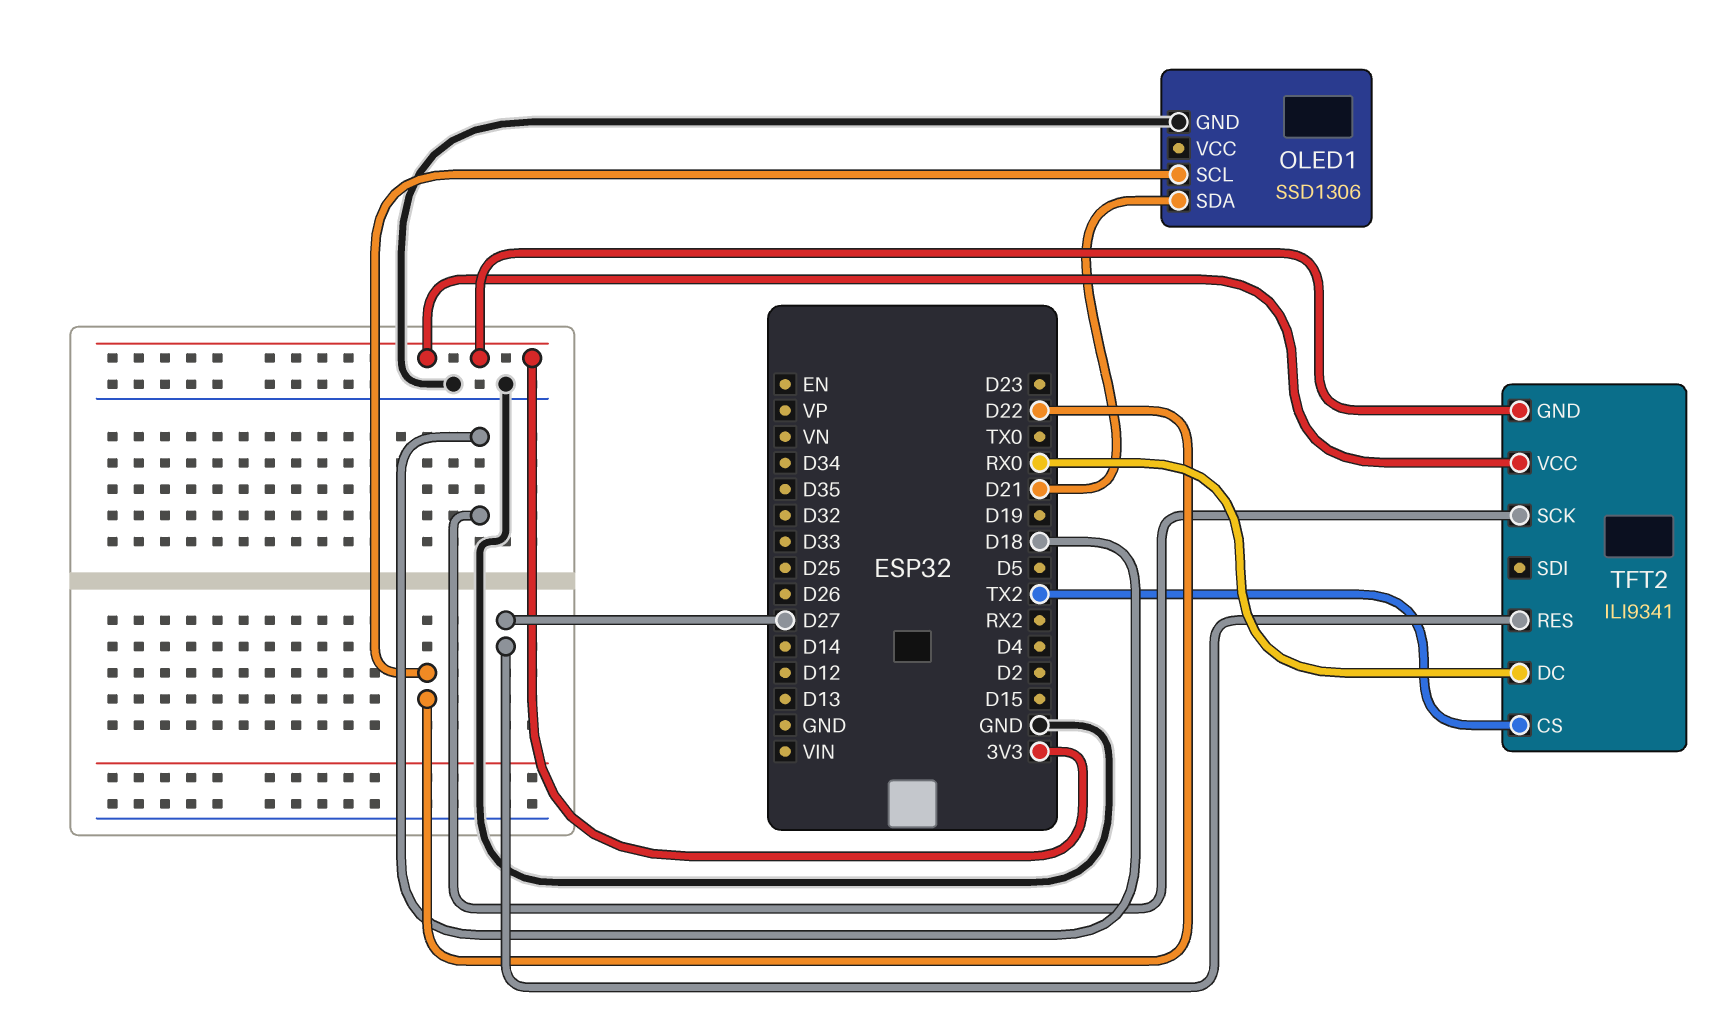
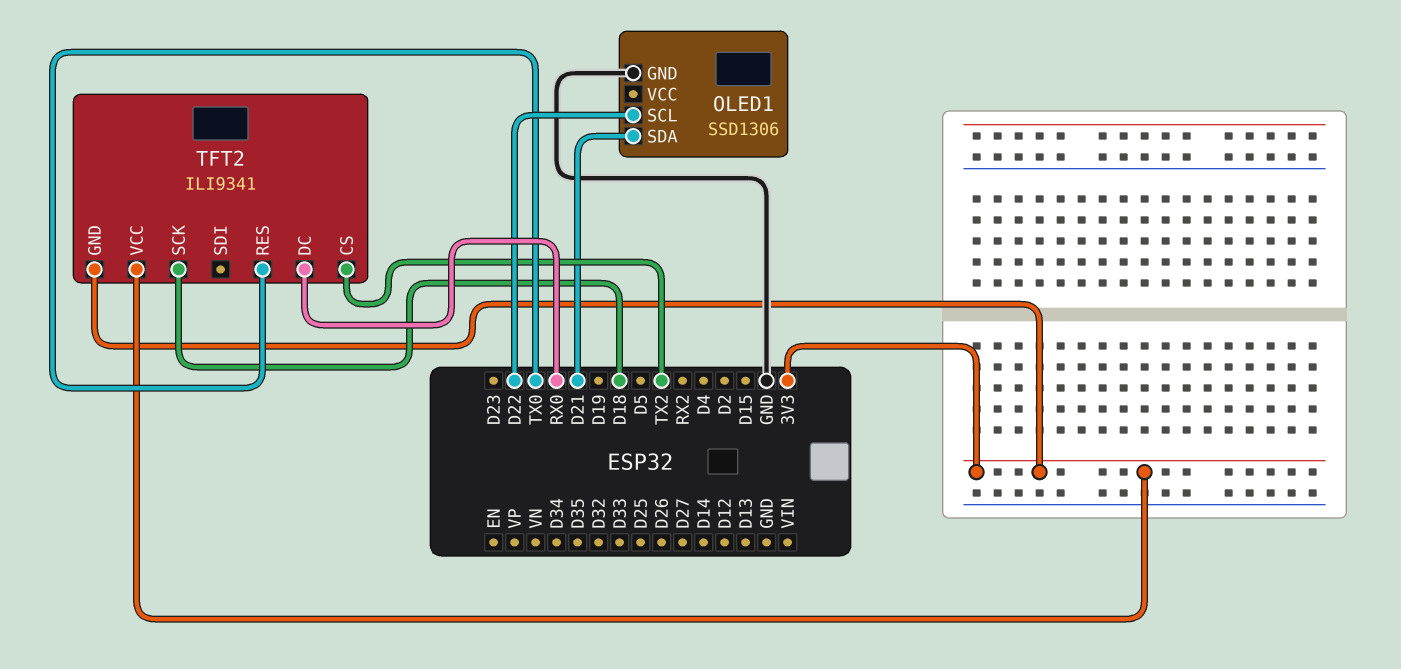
TFT2 pin RES: D27 -> TX0

